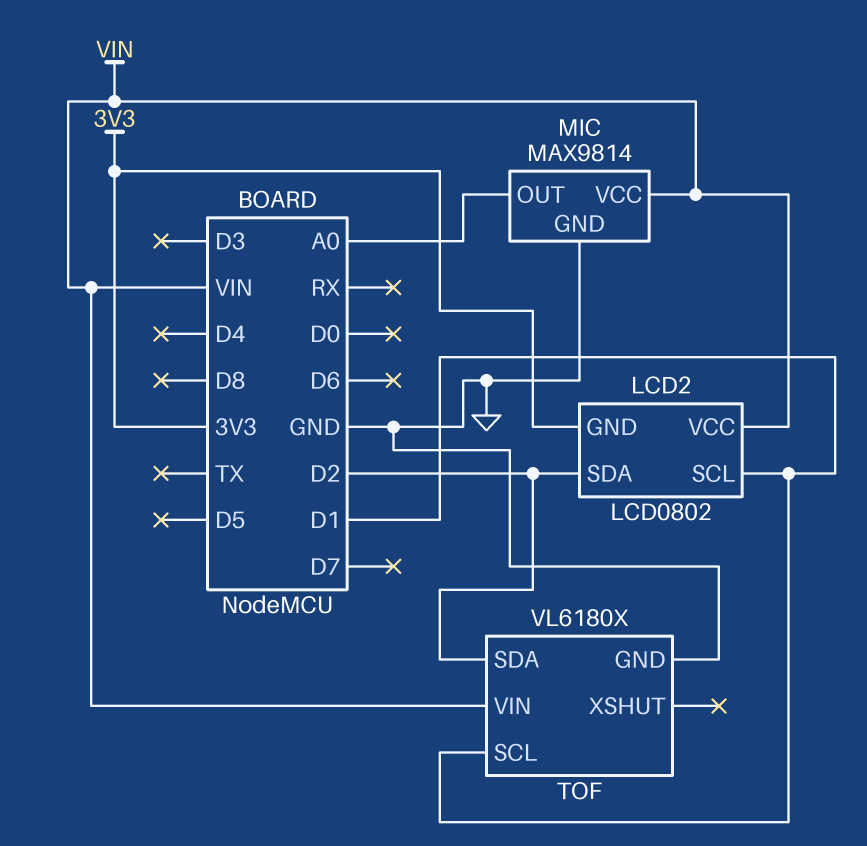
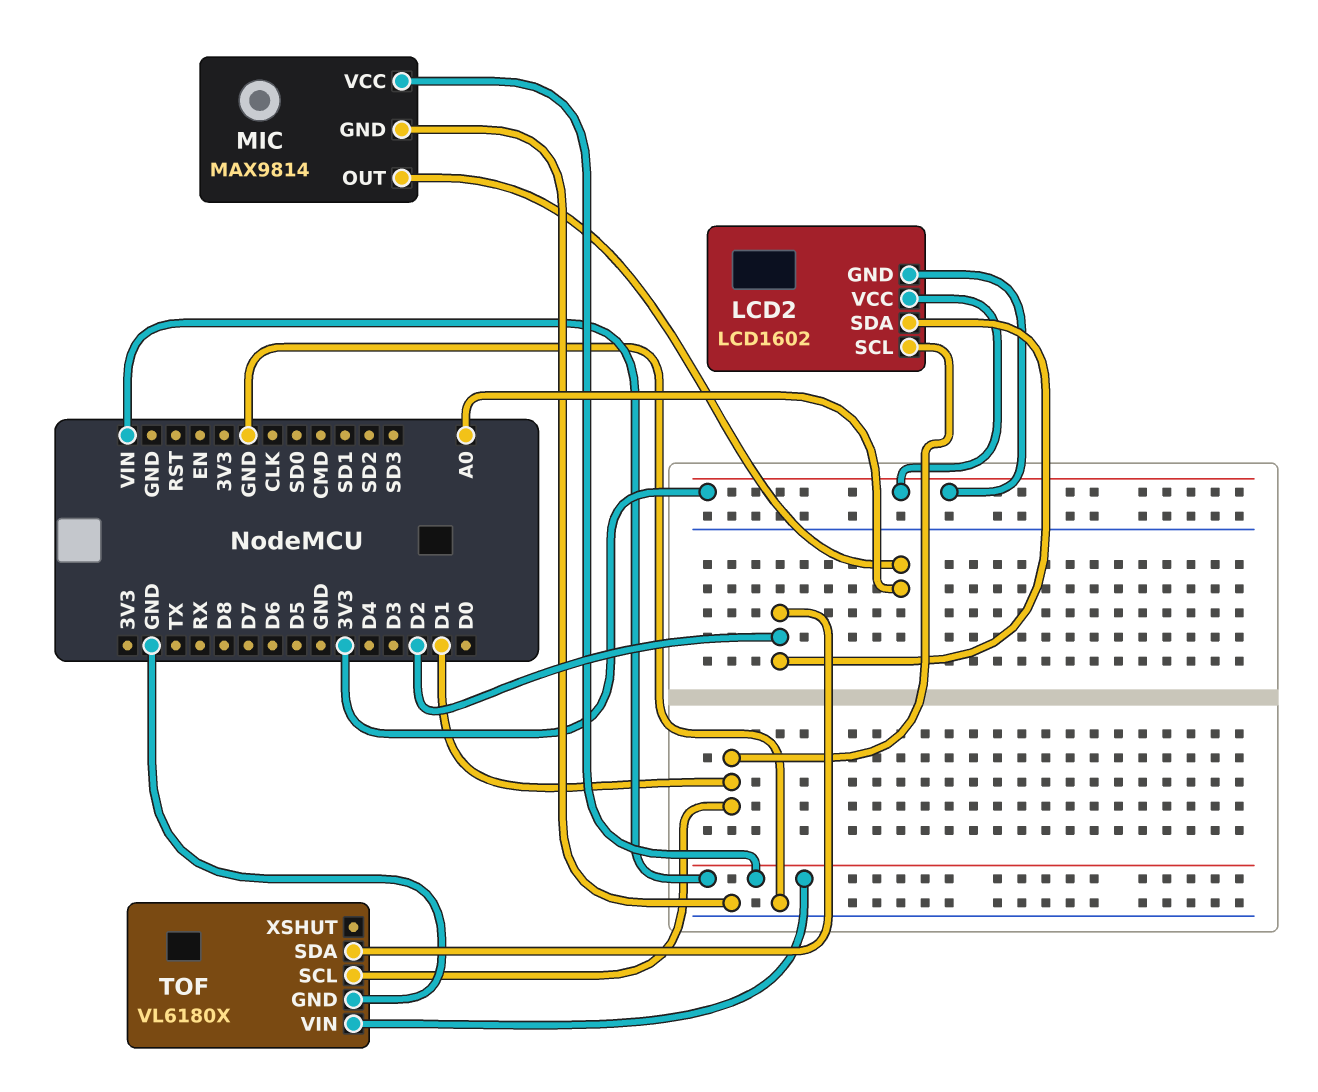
LCD2: LCD0802 -> LCD1602
LCD2 pin VCC: VIN -> 3V3

